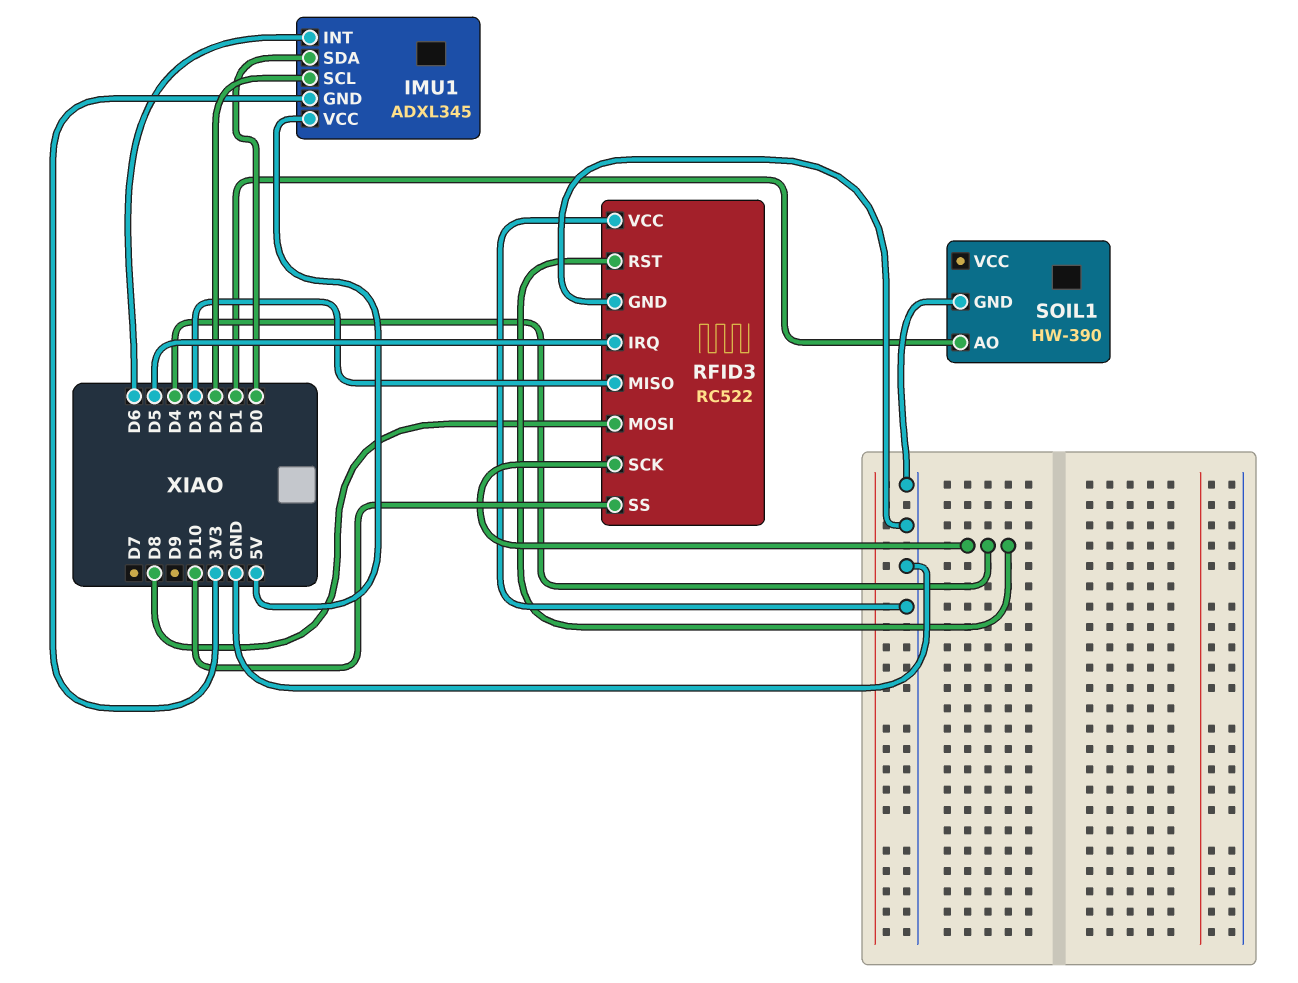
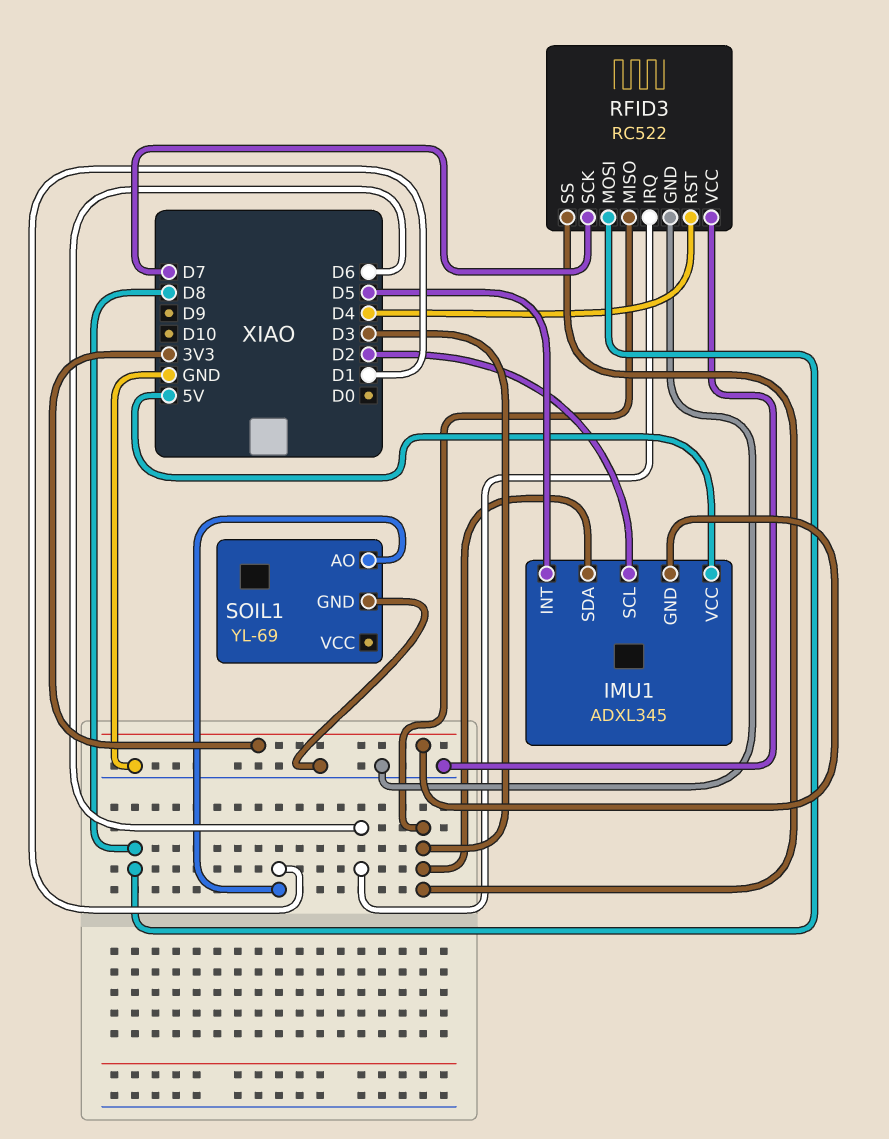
IMU1 pin INT: D6 -> D5
IMU1 pin SDA: D0 -> D3
RFID3 pin IRQ: D5 -> D6
RFID3 pin SCK: D4 -> D7
RFID3 pin SS: D10 -> D3
SOIL1: HW-390 -> YL-69

